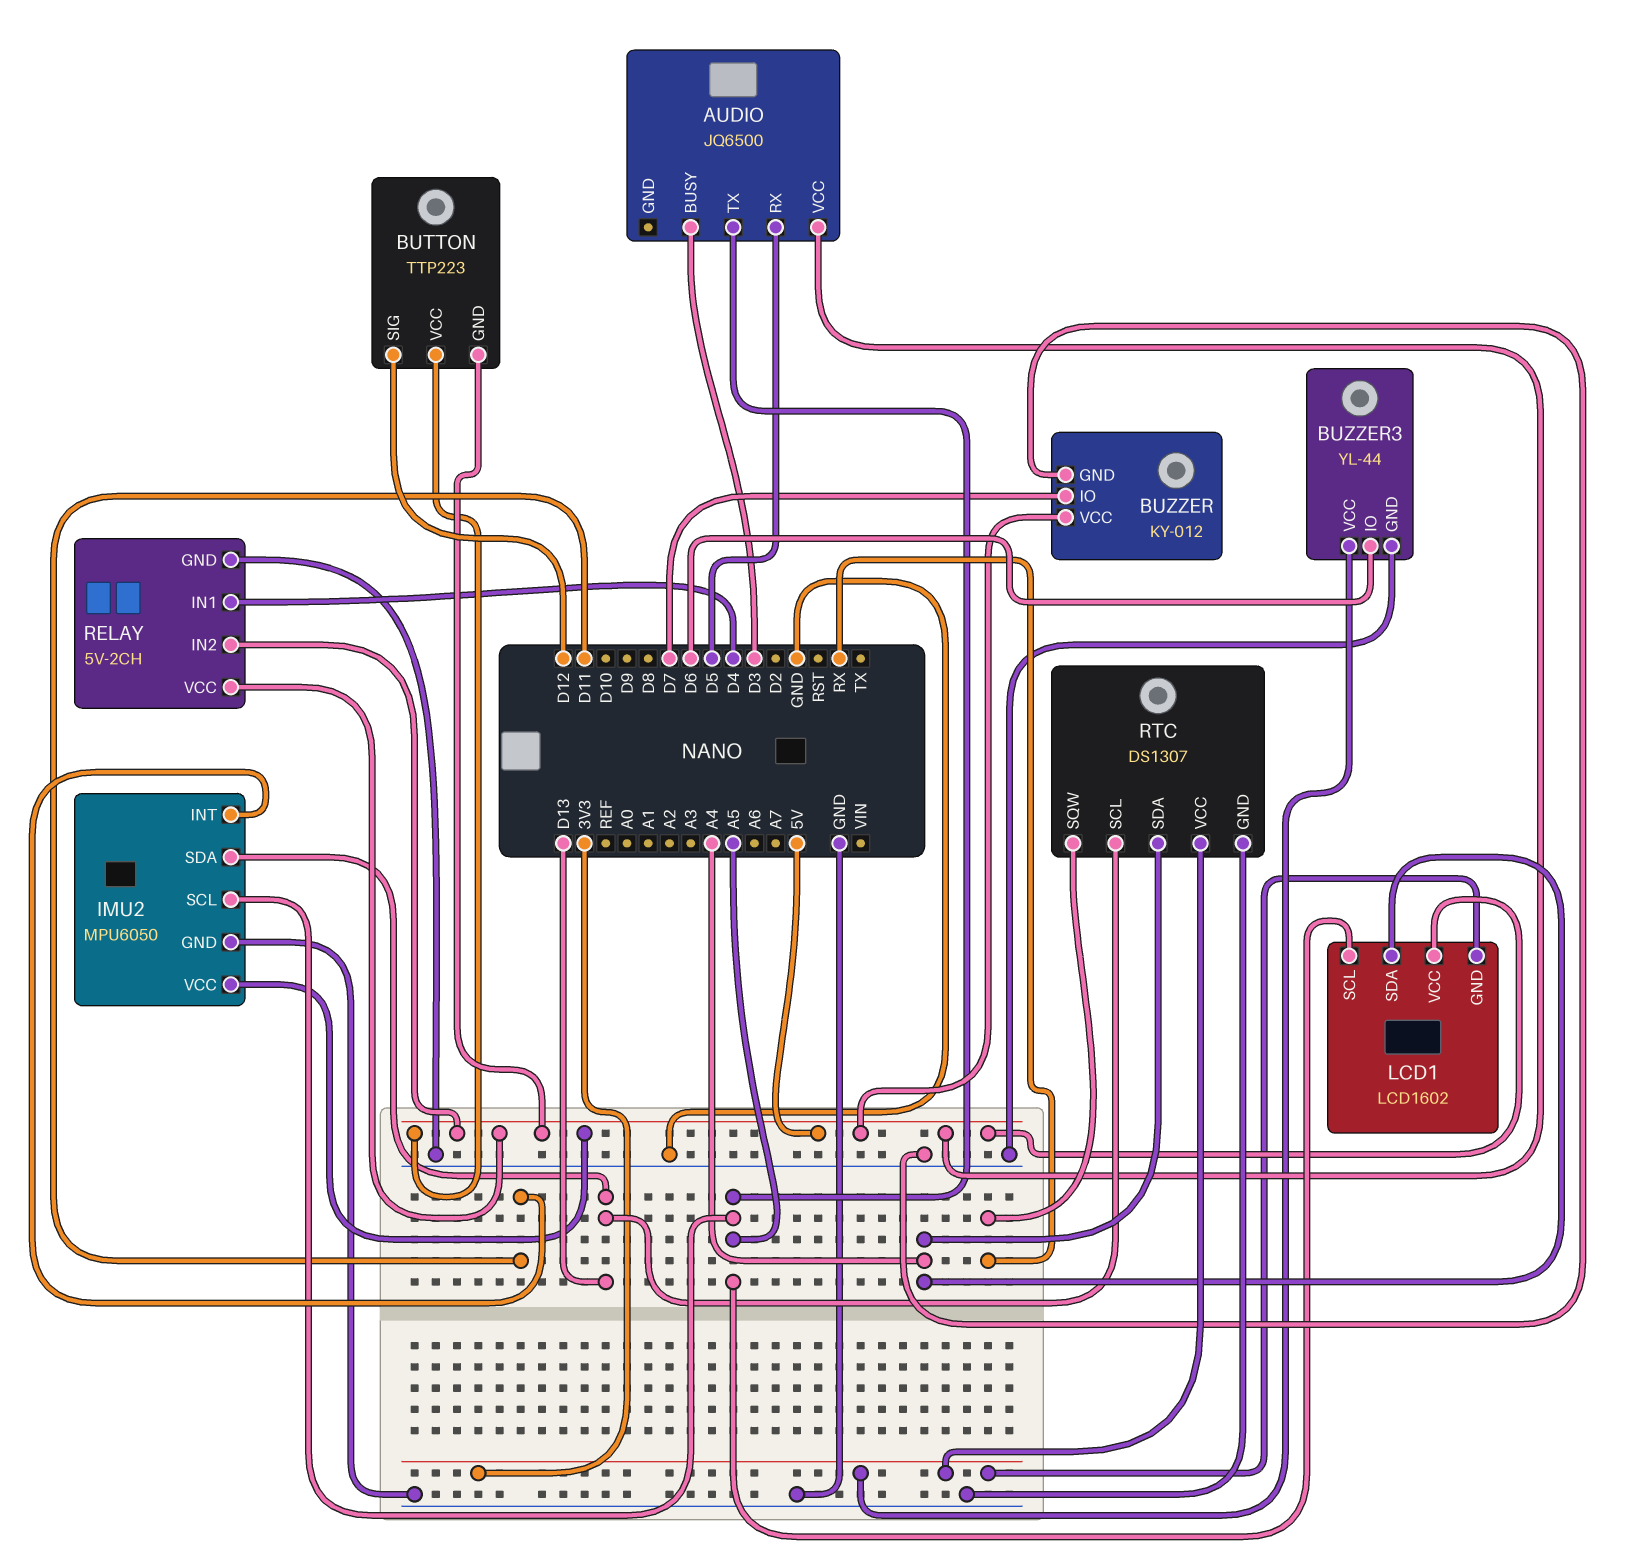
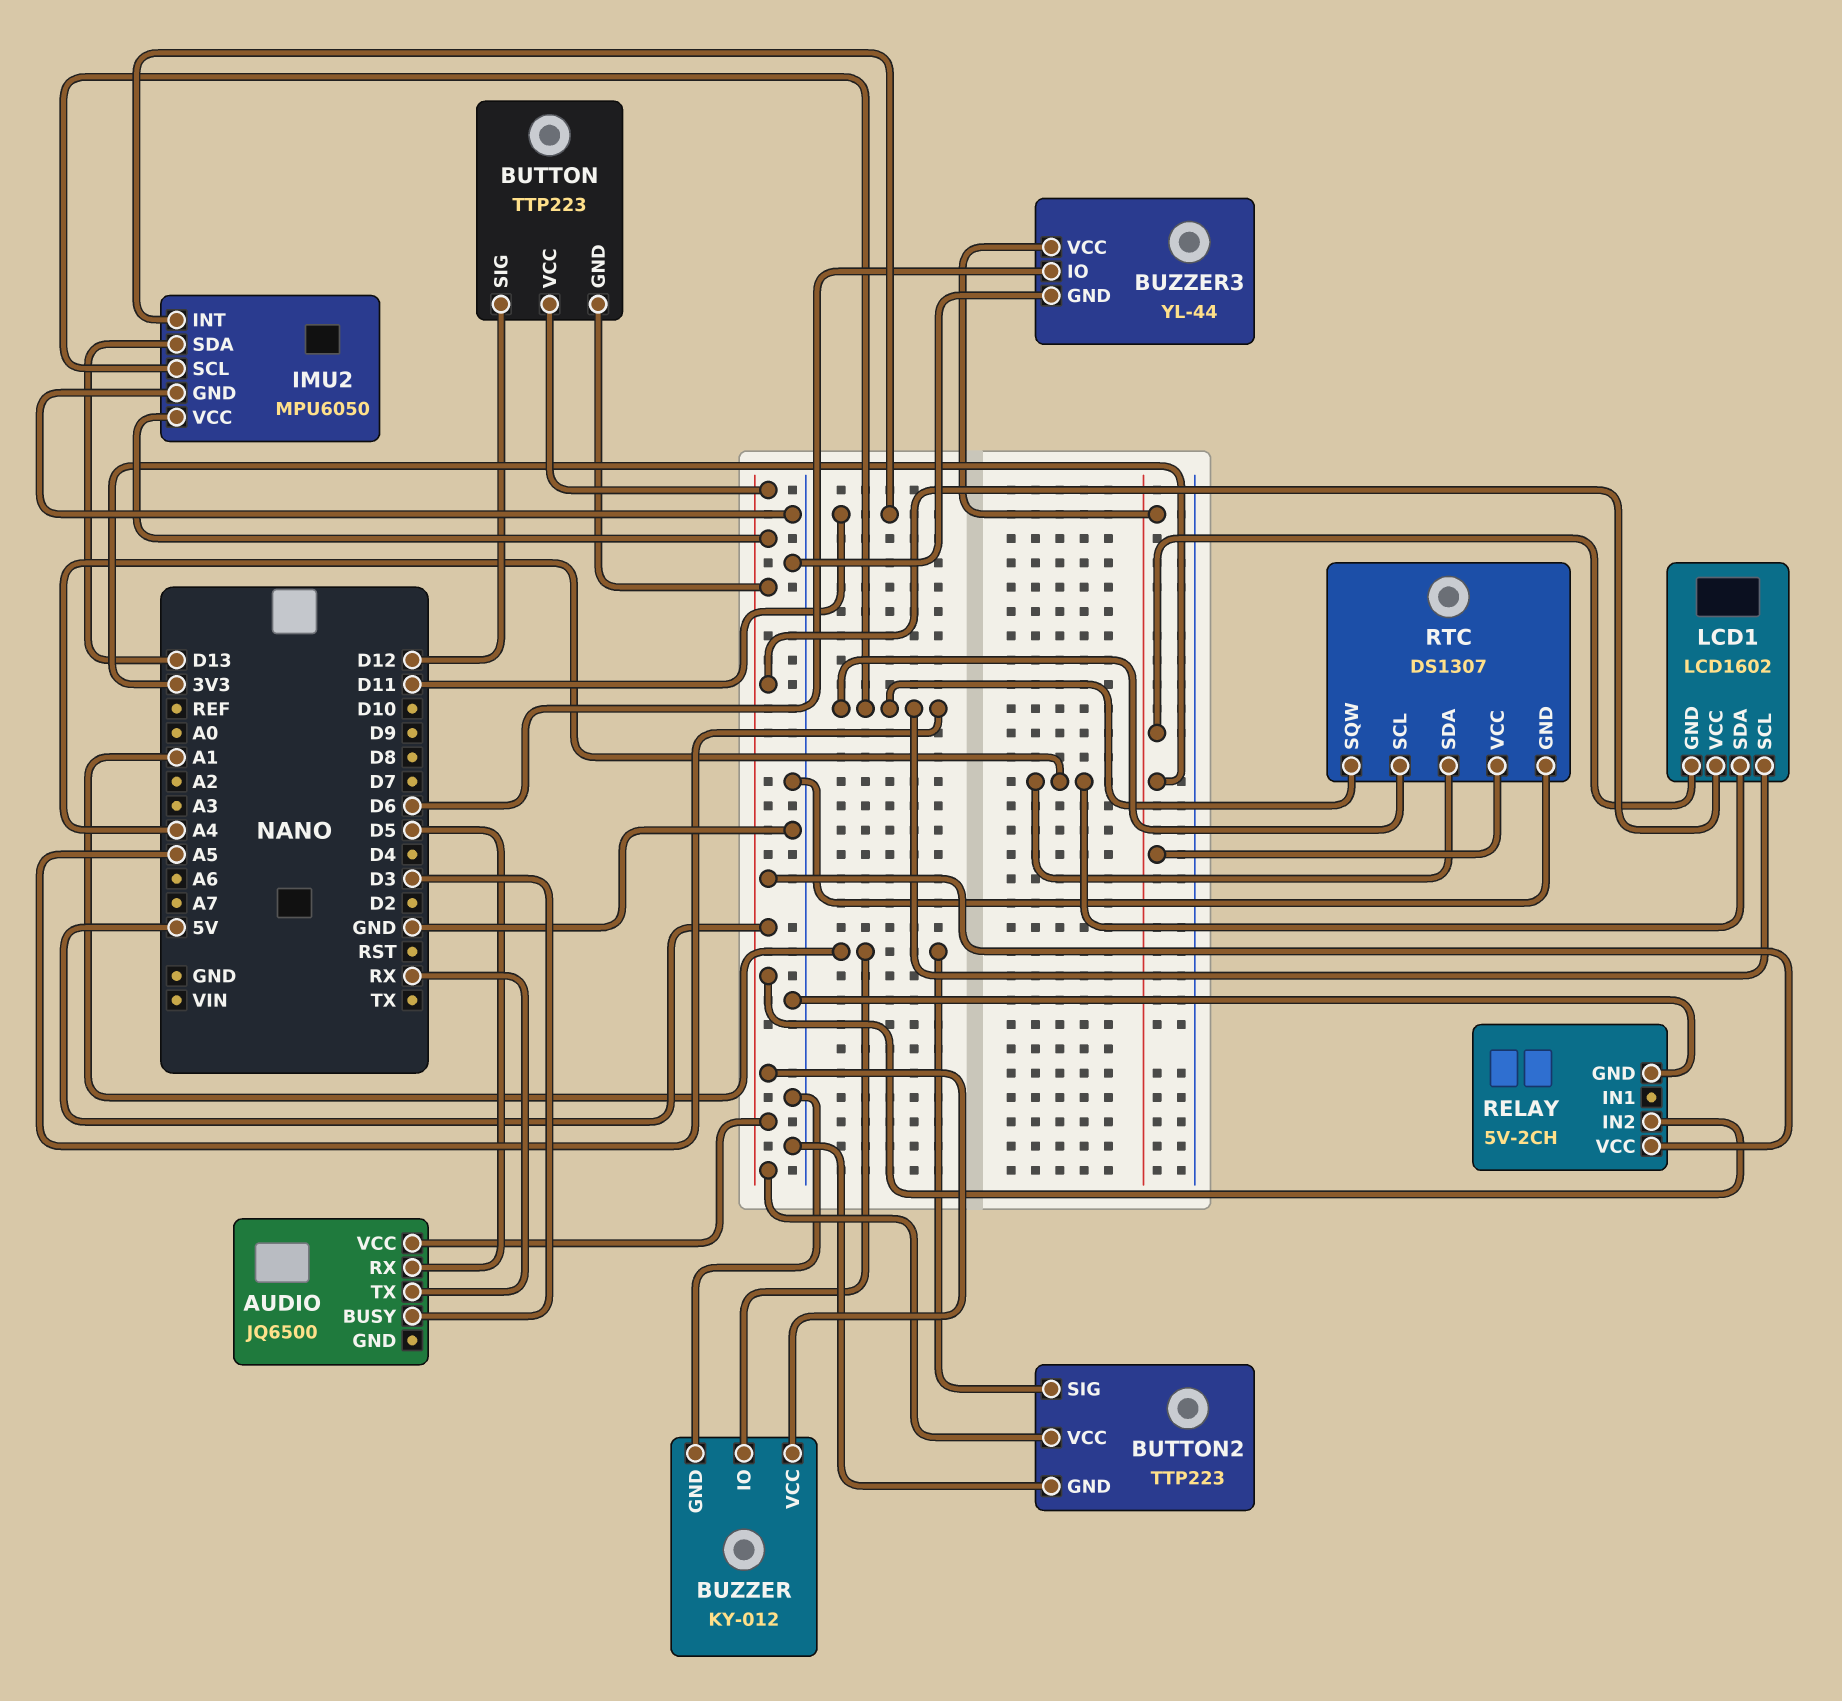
AUDIO pin TX: A5 -> RX
BUTTON2: none -> TTP223
BUTTON2 pin GND: none -> GND
BUTTON2 pin SIG: none -> A1
BUTTON2 pin VCC: none -> 5V
BUZZER pin IO: D7 -> A1
RELAY pin IN1: D4 -> none
RTC pin SCL: D13 -> A5
RTC pin SQW: RX -> A5

